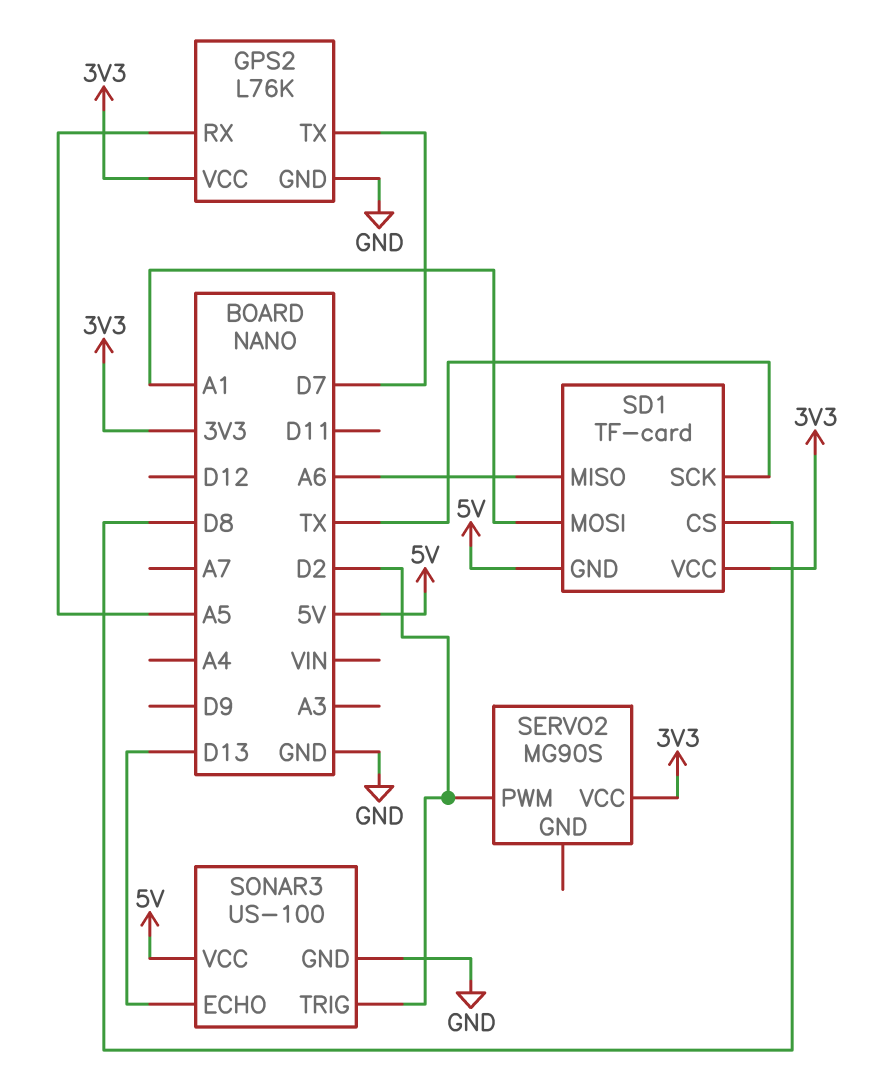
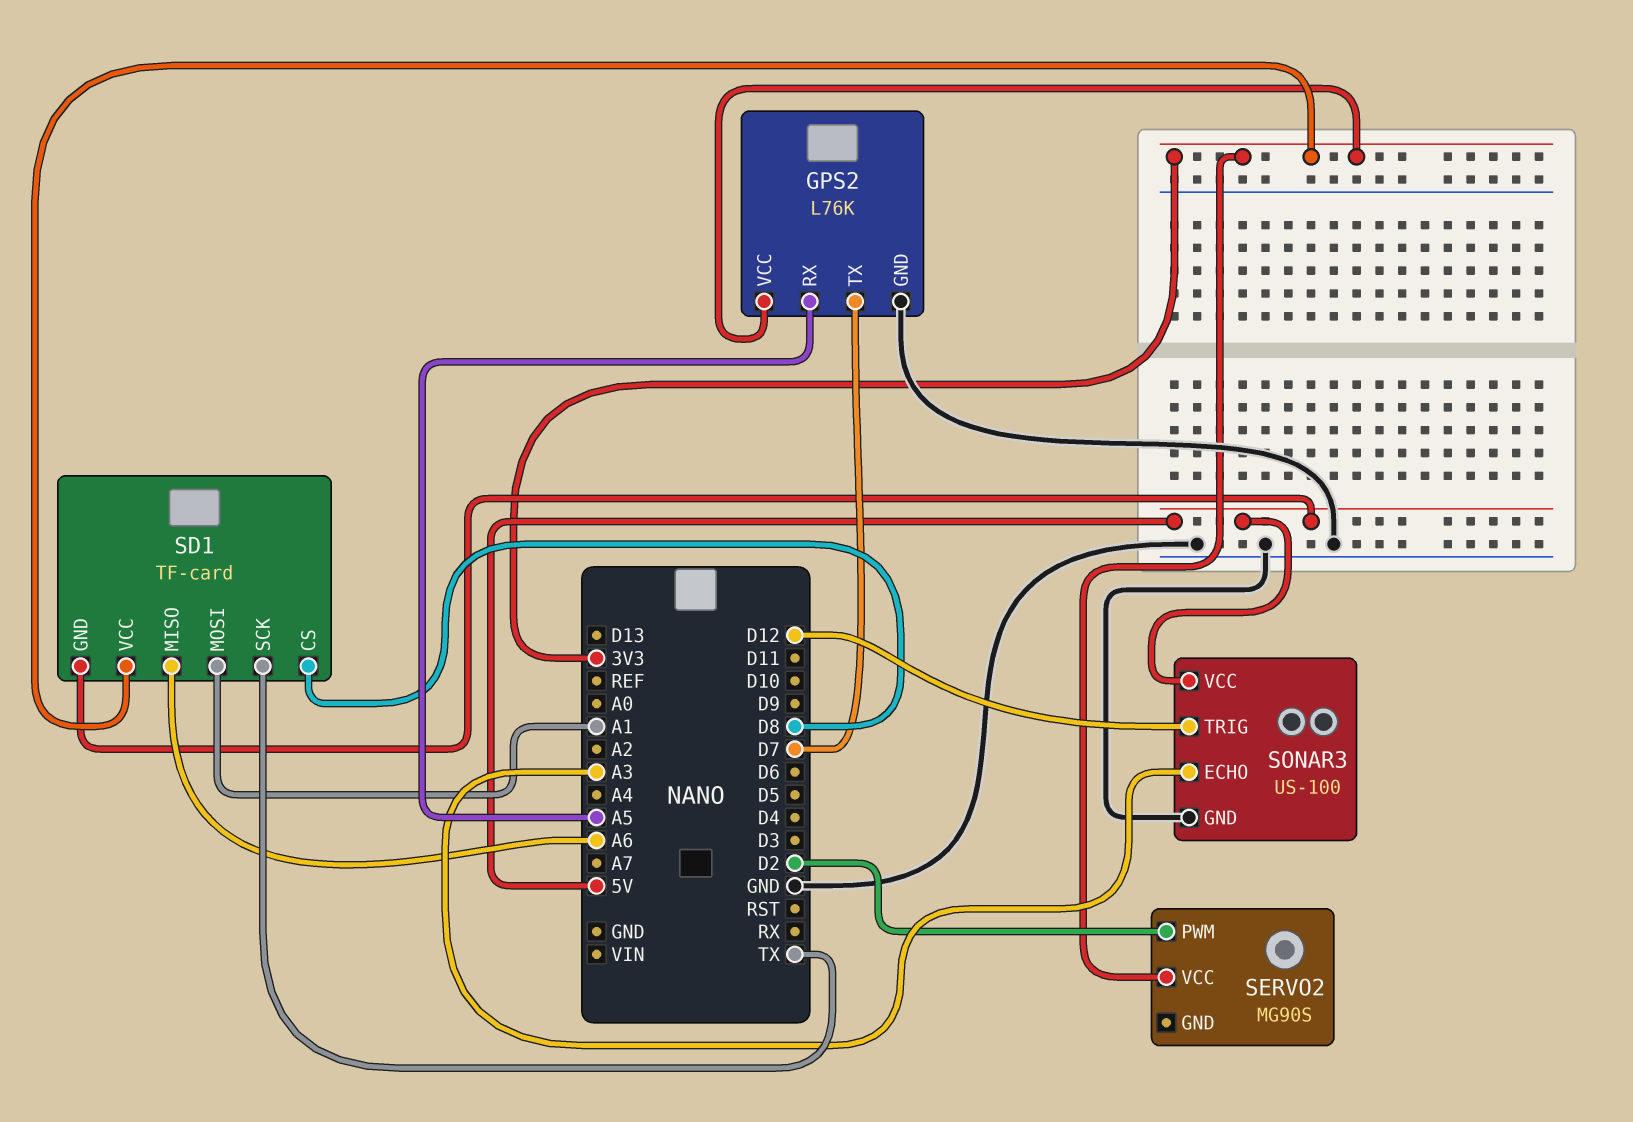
SONAR3 pin ECHO: D13 -> A3
SONAR3 pin TRIG: D2 -> D12

